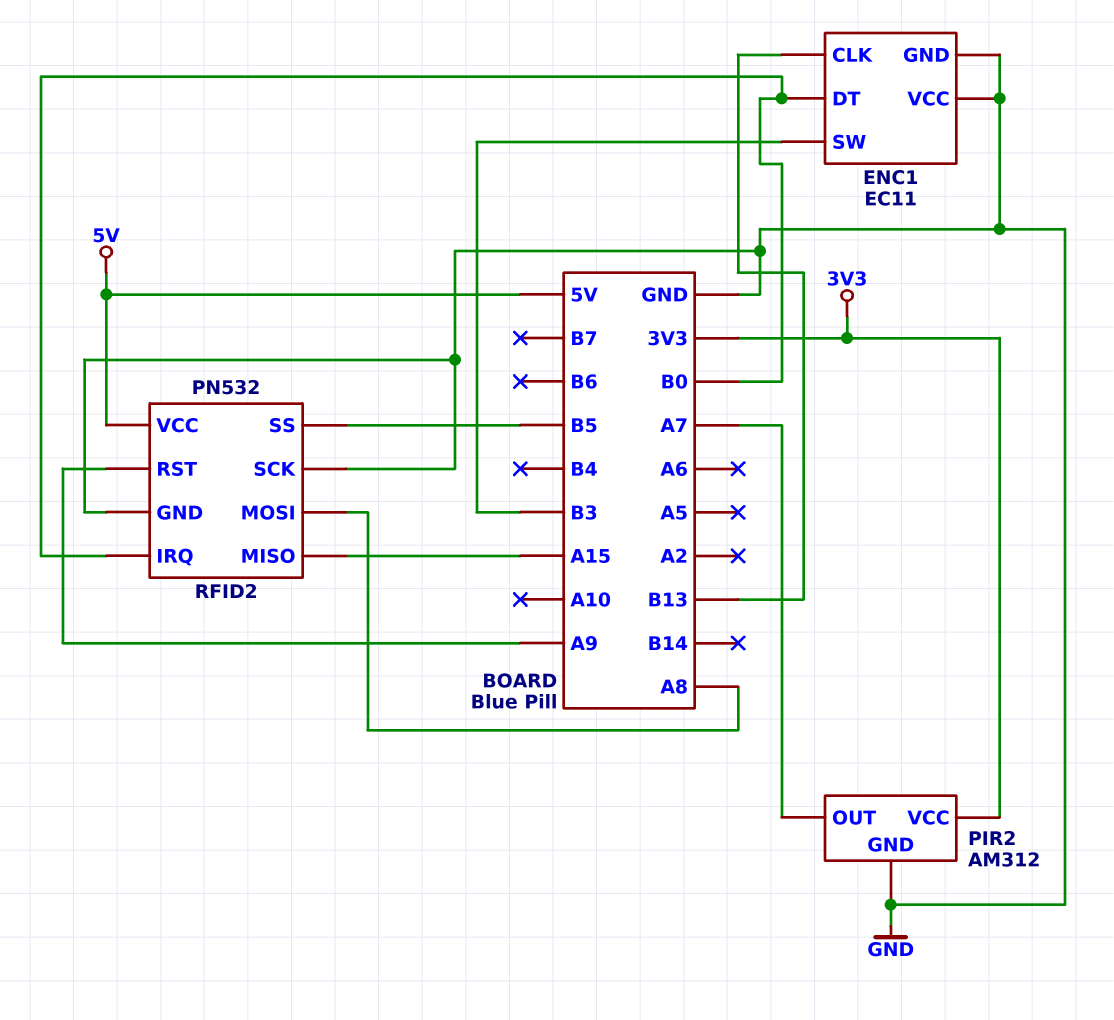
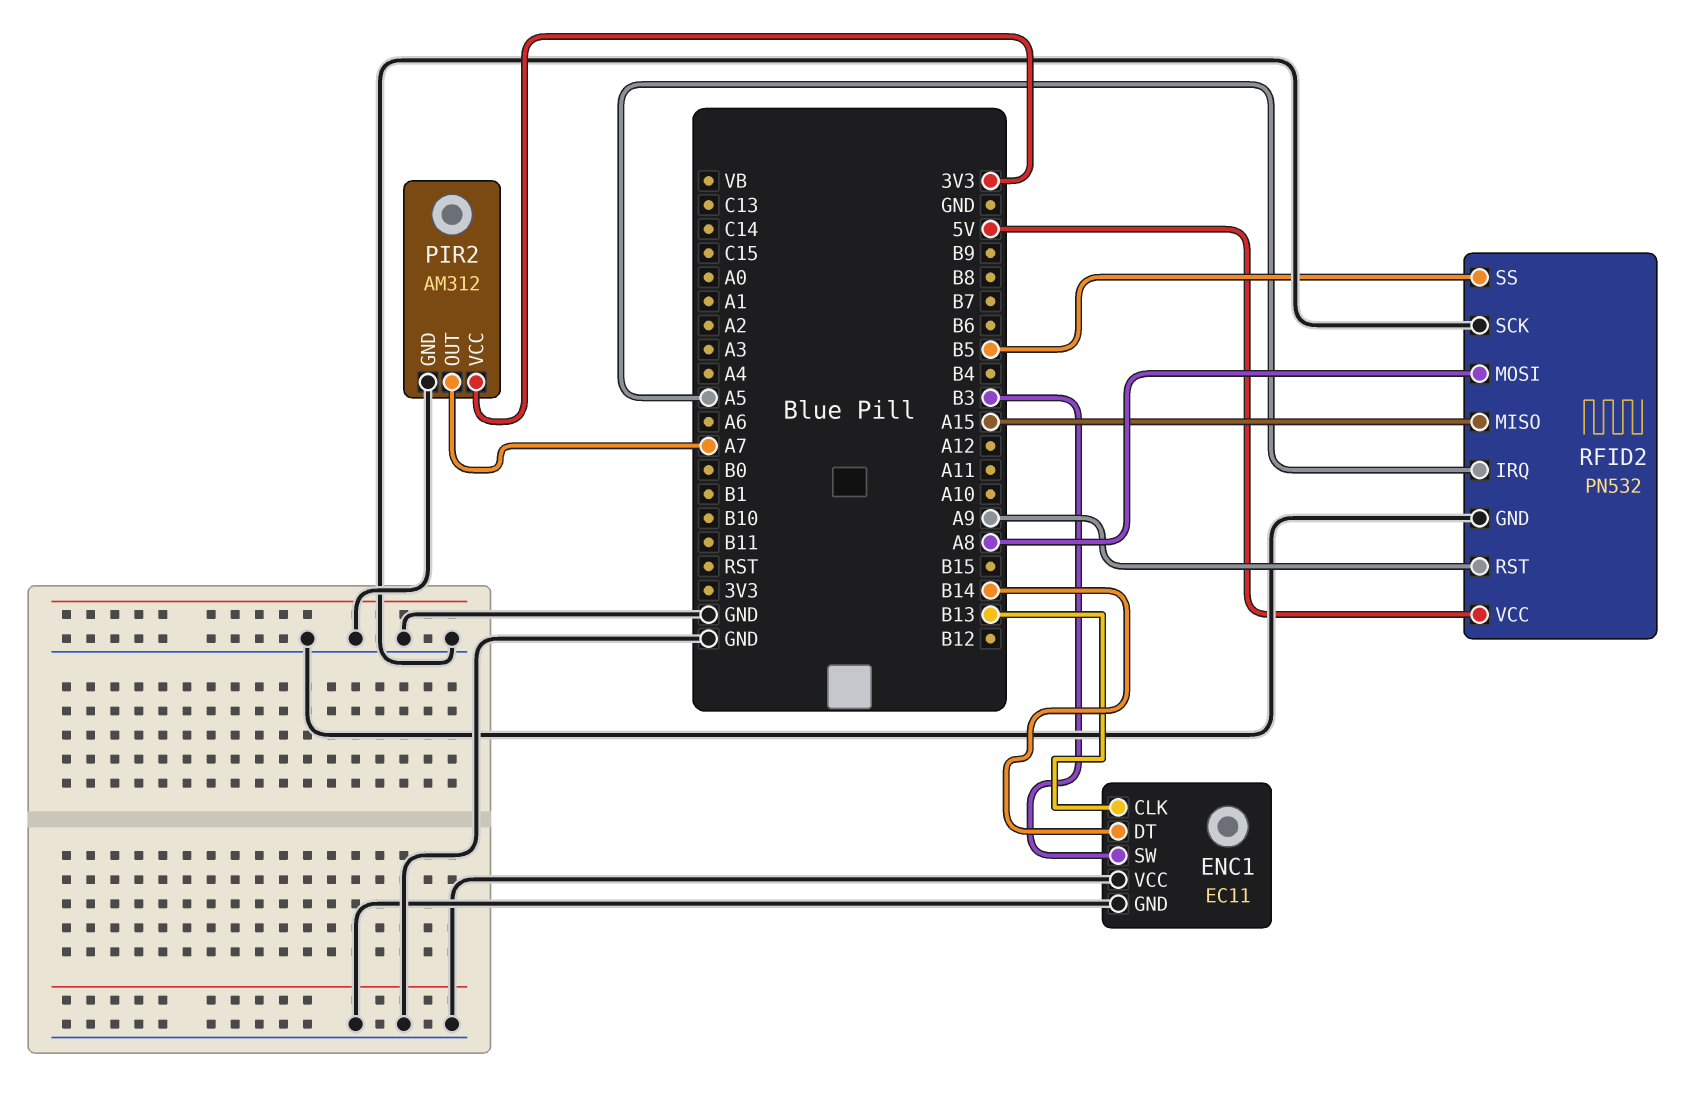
ENC1 pin DT: B0 -> B14
RFID2 pin IRQ: B0 -> A5

